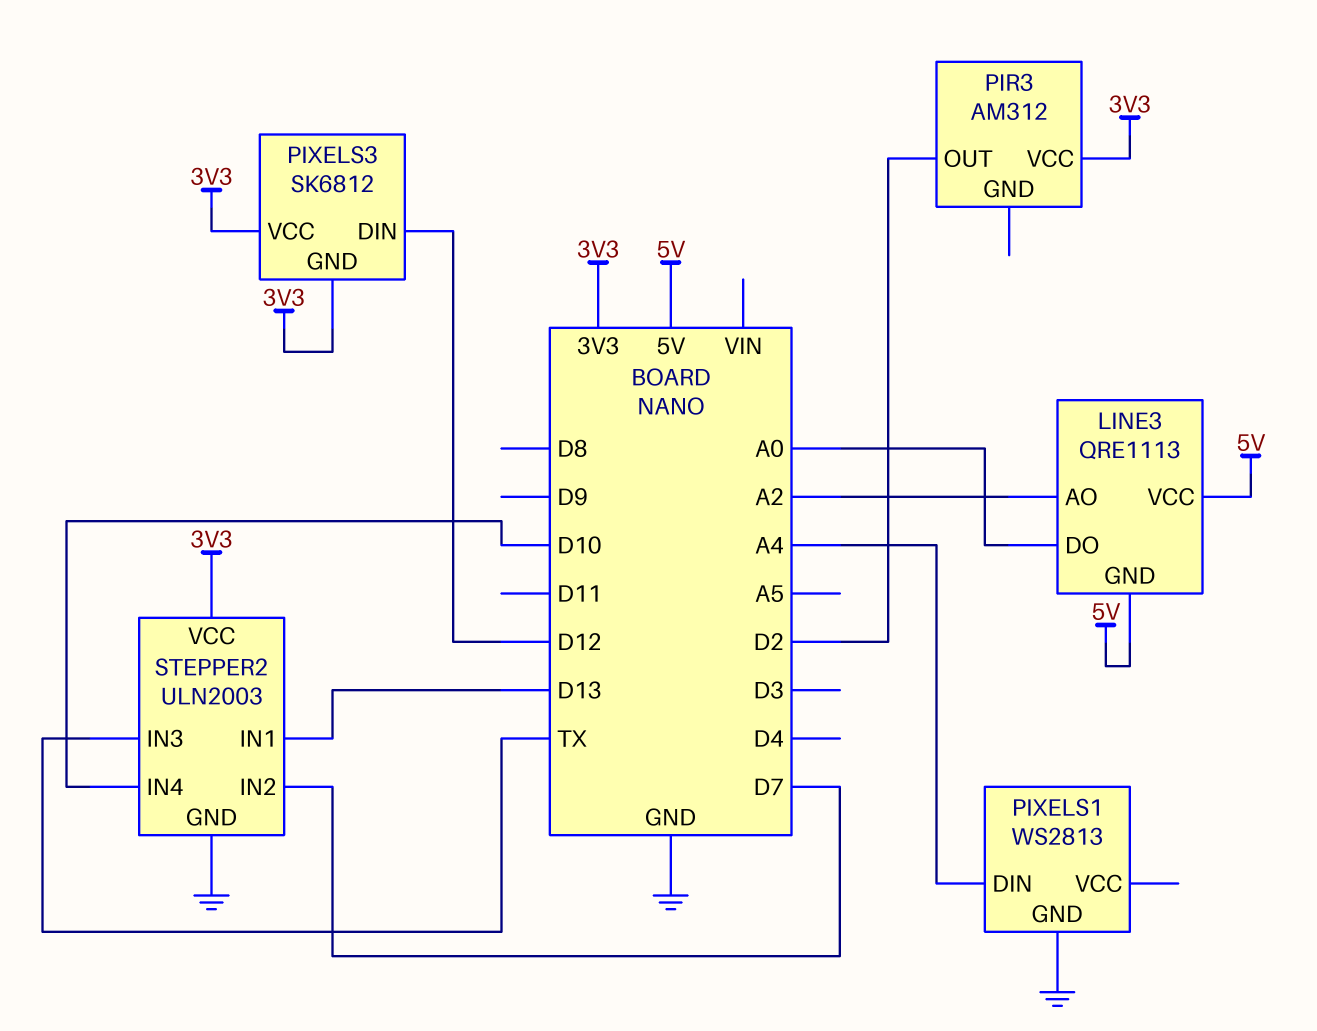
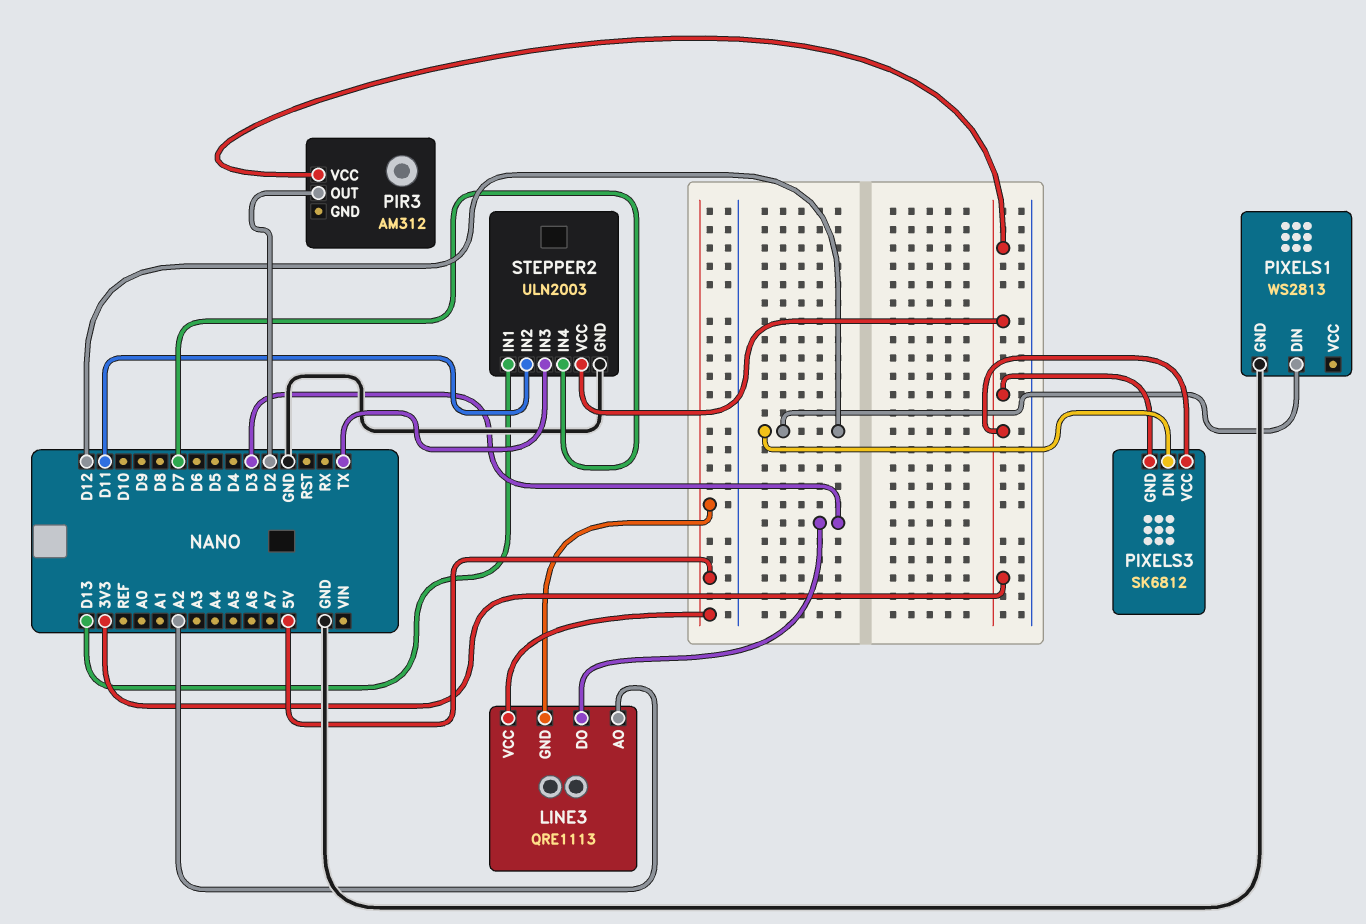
LINE3 pin DO: A0 -> D3
PIXELS1 pin DIN: A4 -> D12
STEPPER2 pin IN2: D7 -> D11
STEPPER2 pin IN4: D10 -> D7

